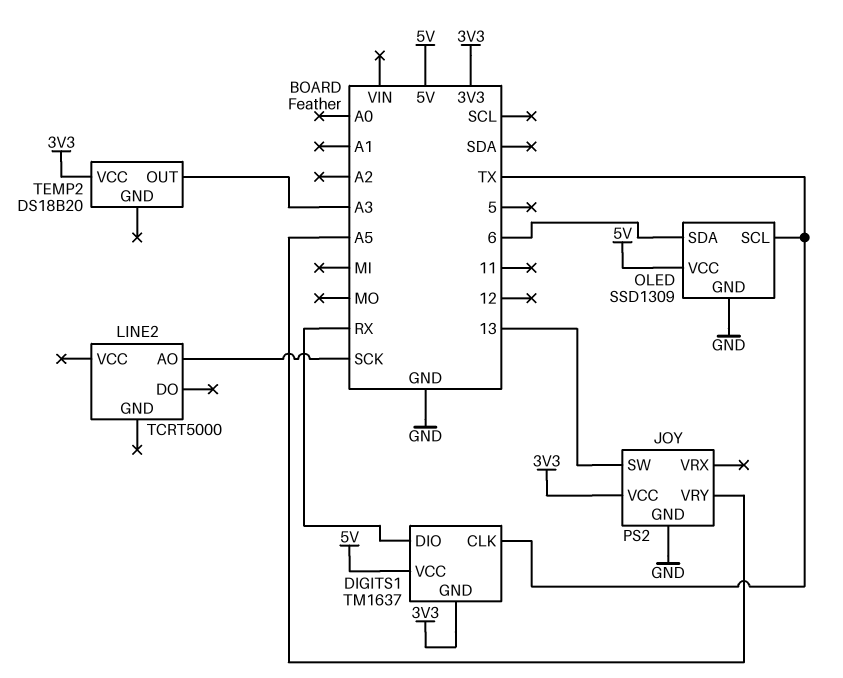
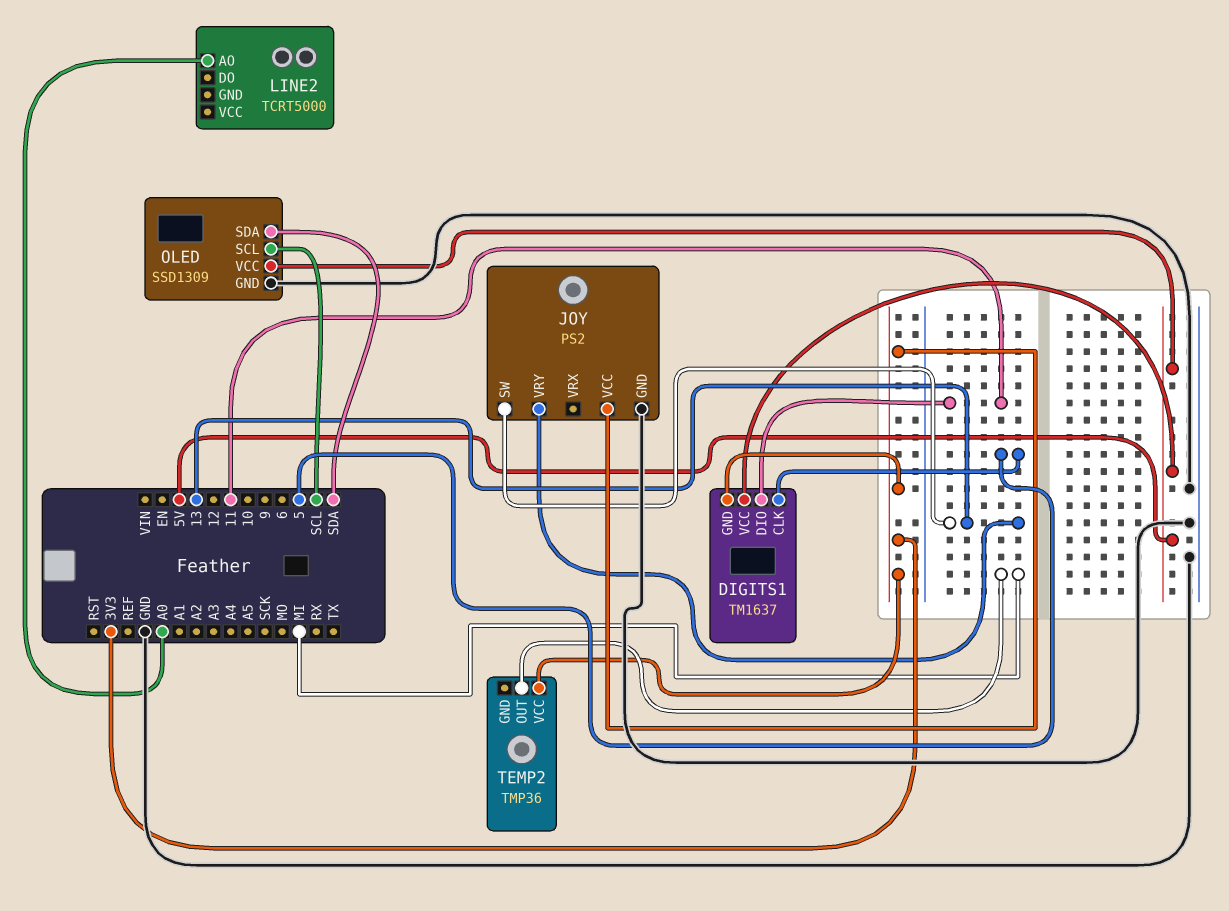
DIGITS1 pin CLK: TX -> 5
DIGITS1 pin DIO: RX -> 11
JOY pin VRY: A5 -> 13
LINE2 pin AO: SCK -> A0
OLED pin SCL: TX -> SCL
OLED pin SDA: 6 -> SDA
TEMP2: DS18B20 -> TMP36
TEMP2 pin OUT: A3 -> MI

